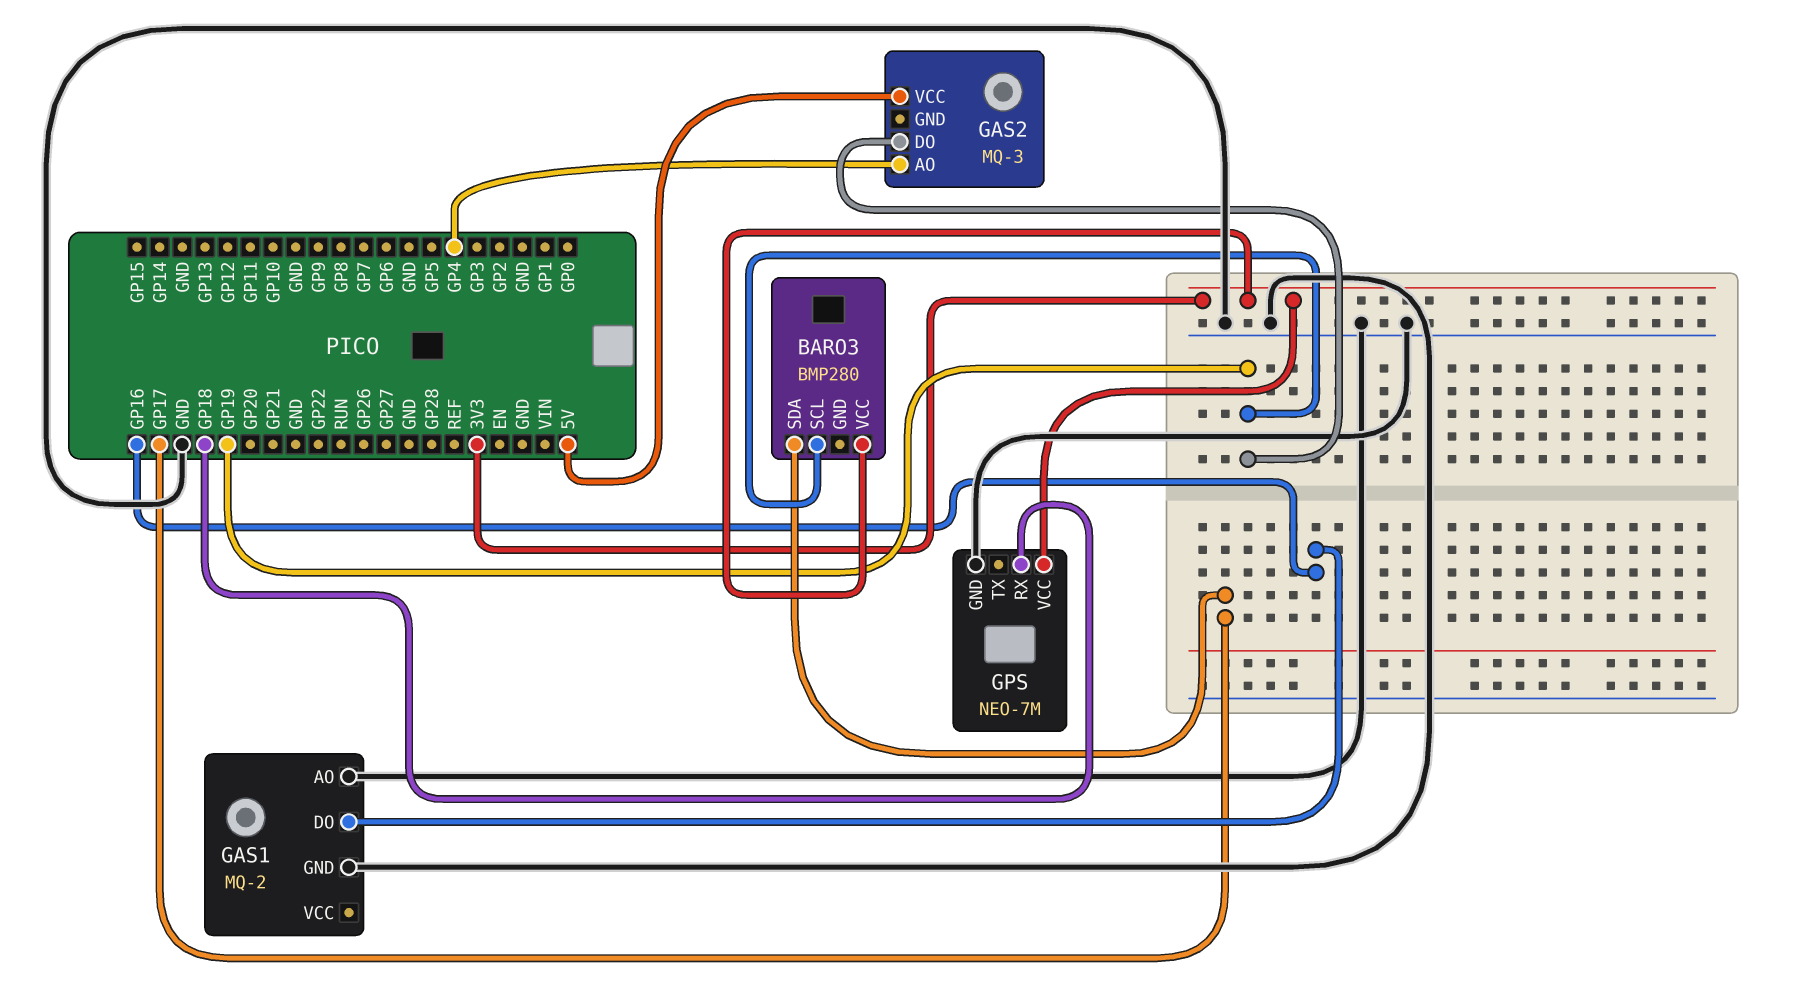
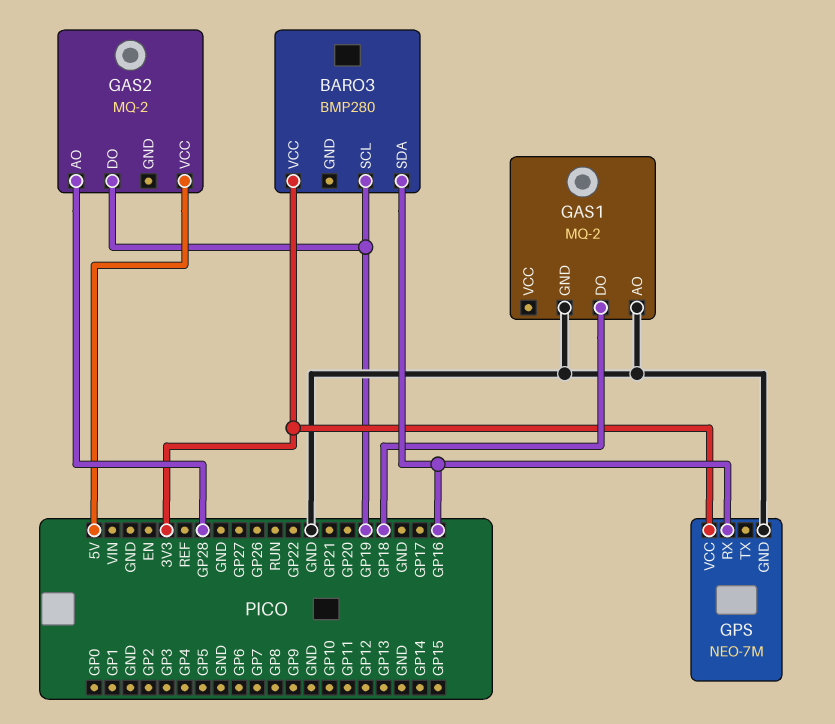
BARO3 pin SDA: GP17 -> GP16
GAS1 pin DO: GP16 -> GP18
GAS2: MQ-3 -> MQ-2
GAS2 pin AO: GP4 -> GP28
GPS pin RX: GP18 -> GP16

